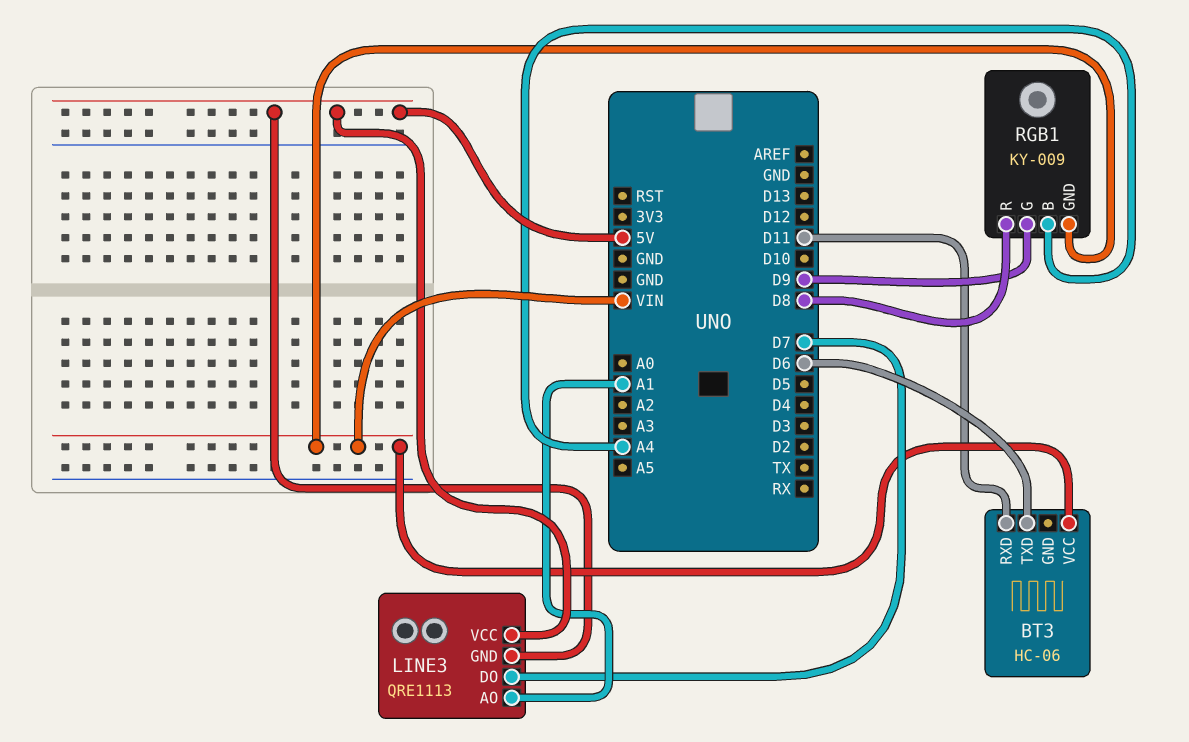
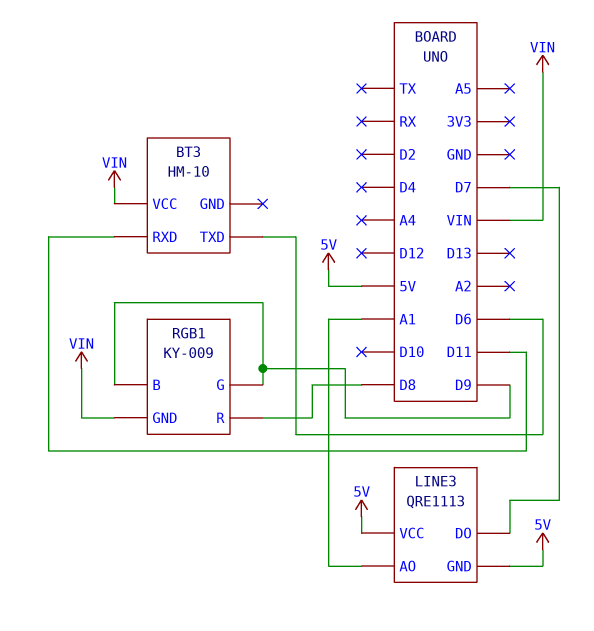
BT3: HC-06 -> HM-10
RGB1 pin B: A4 -> D9

